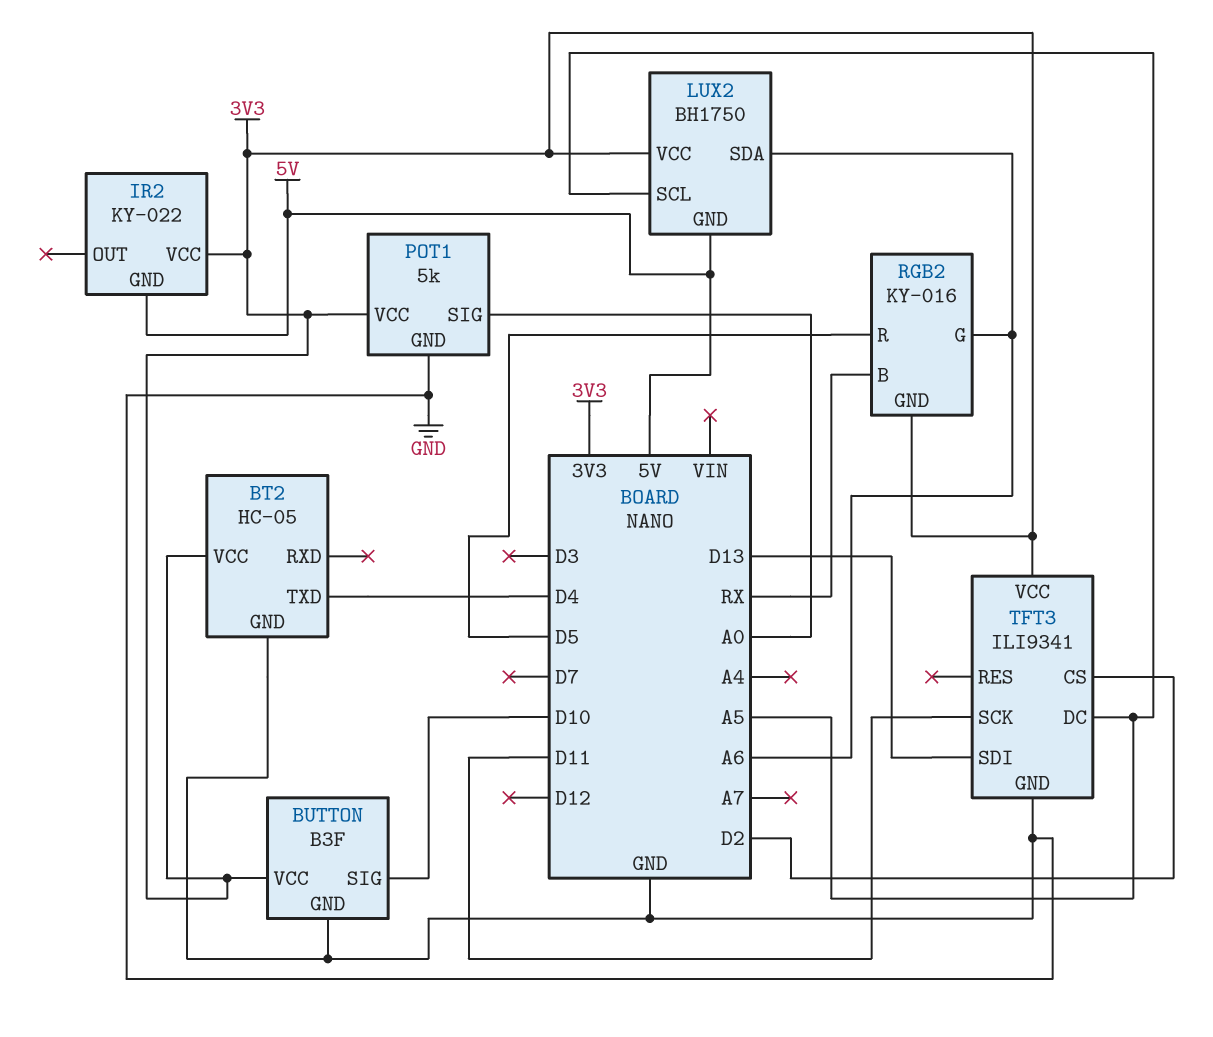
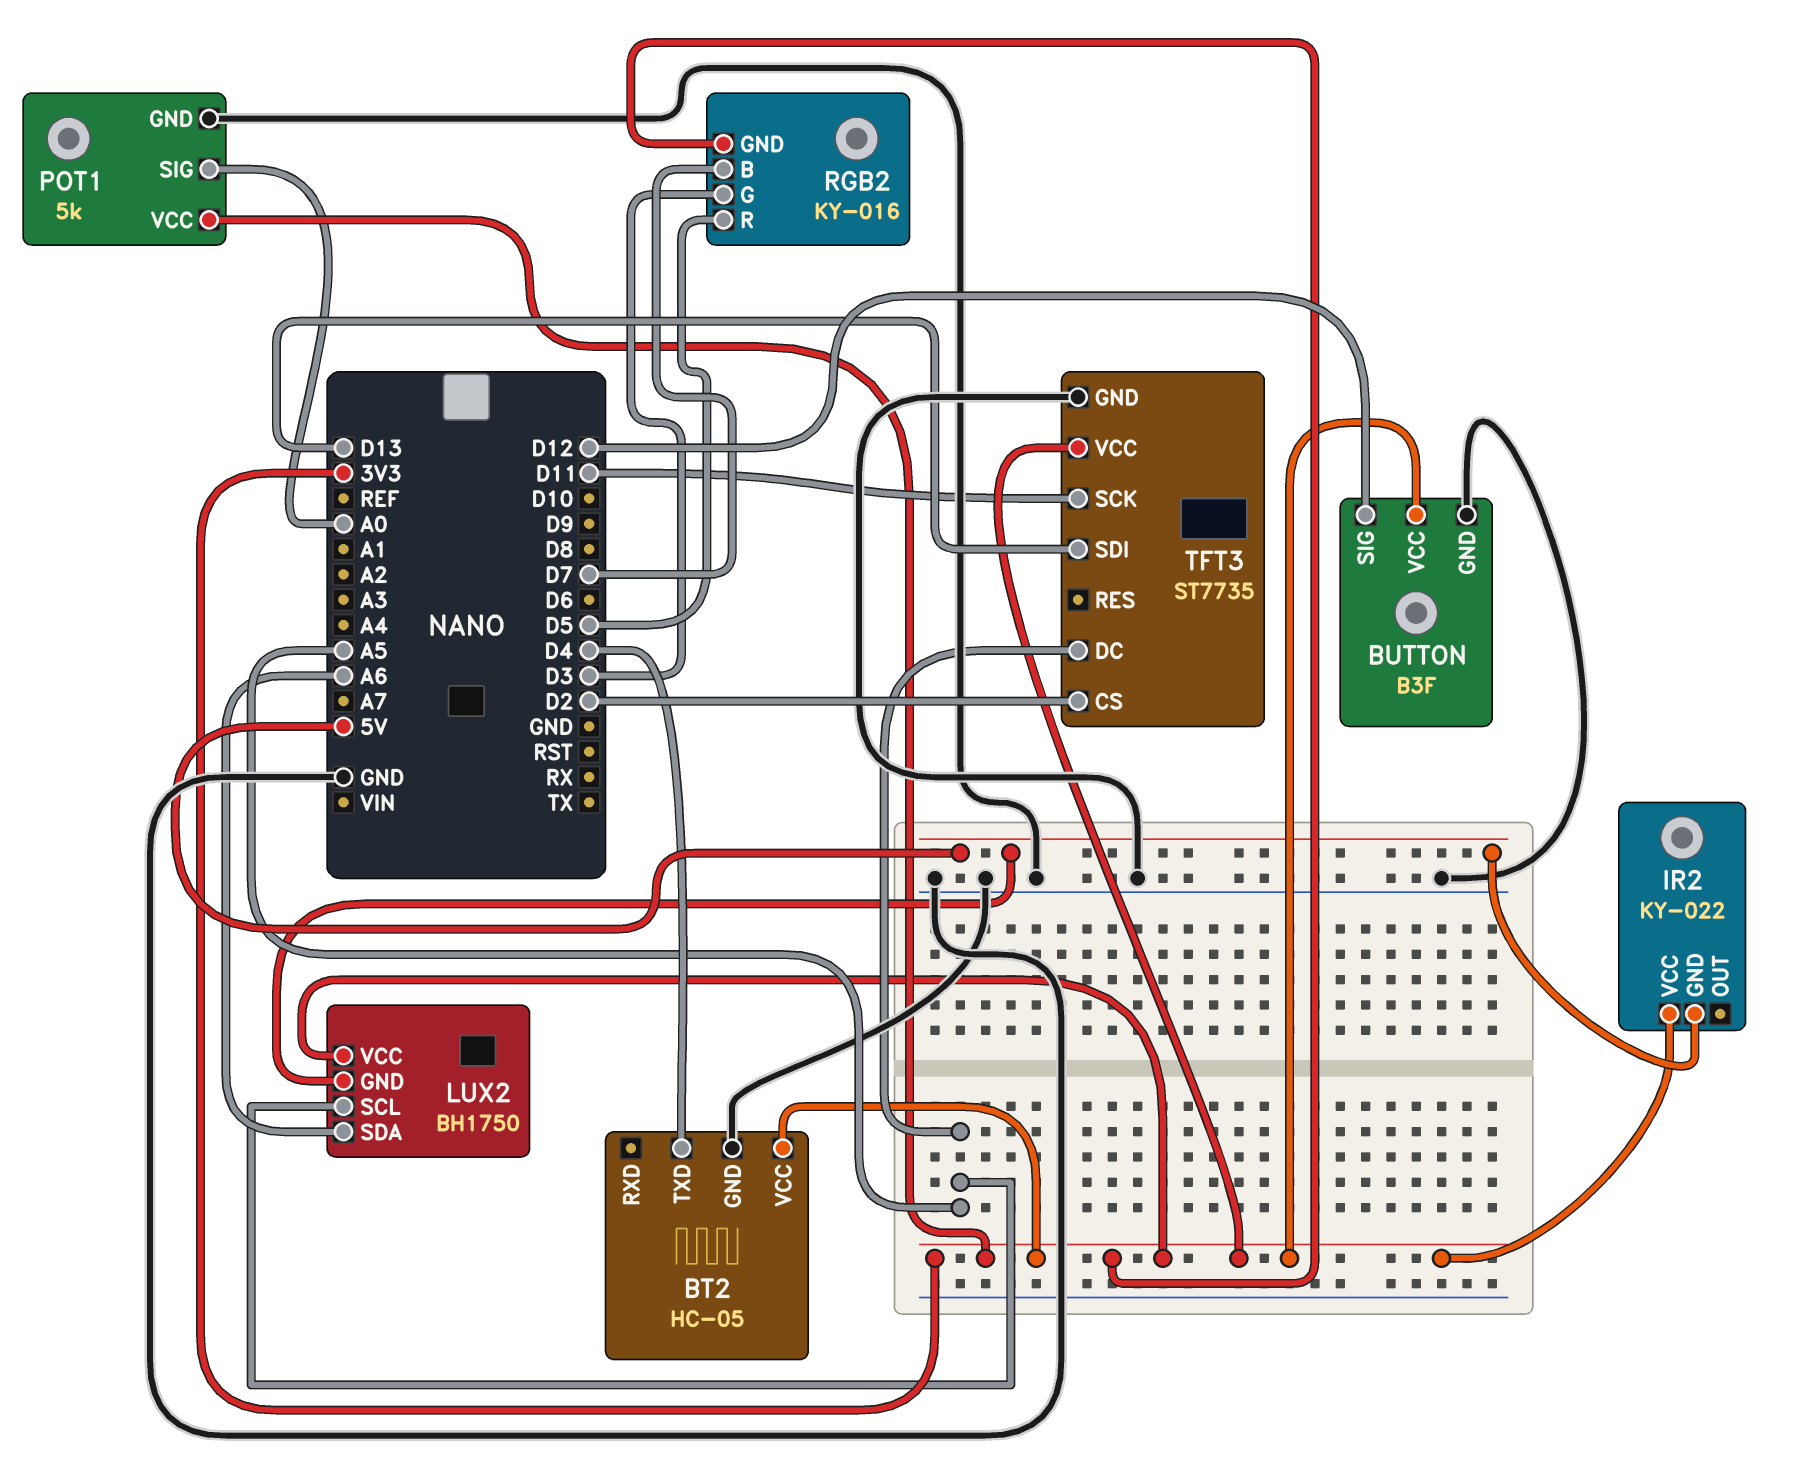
BUTTON pin SIG: D10 -> D12
RGB2 pin B: RX -> D7
RGB2 pin G: A6 -> D3
TFT3: ILI9341 -> ST7735

